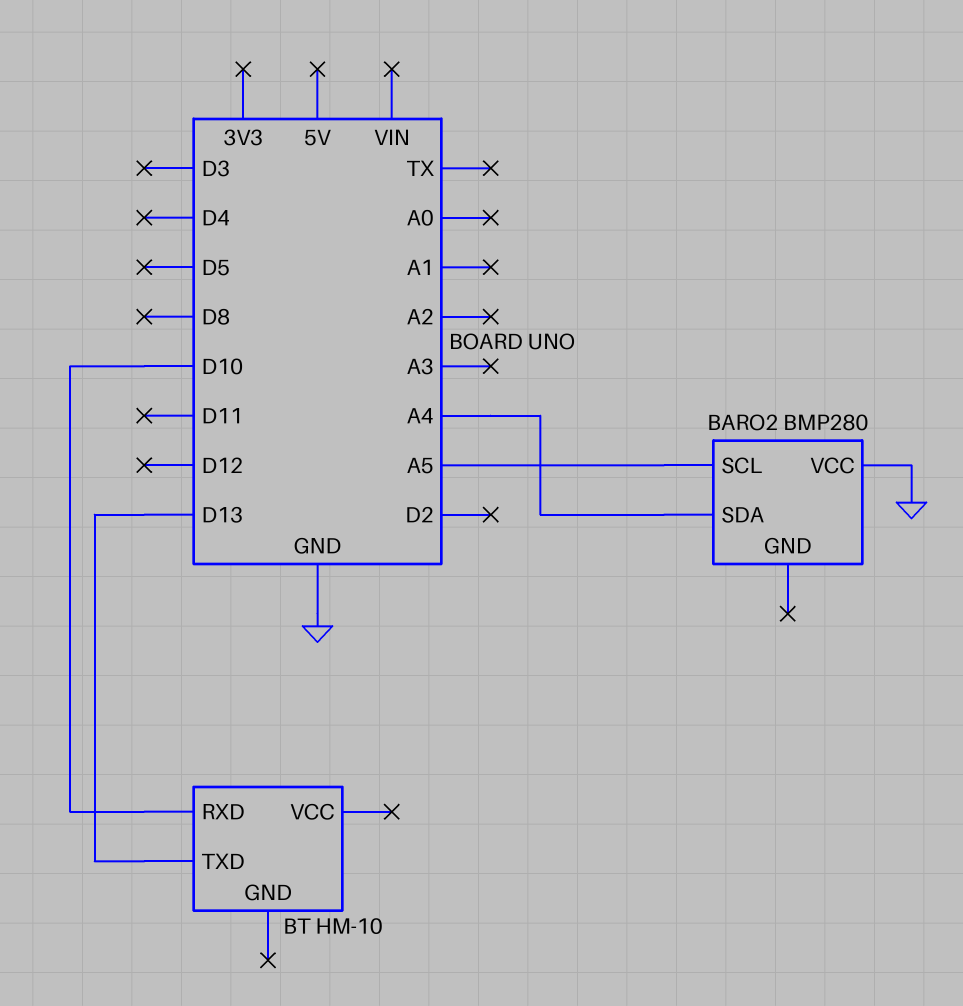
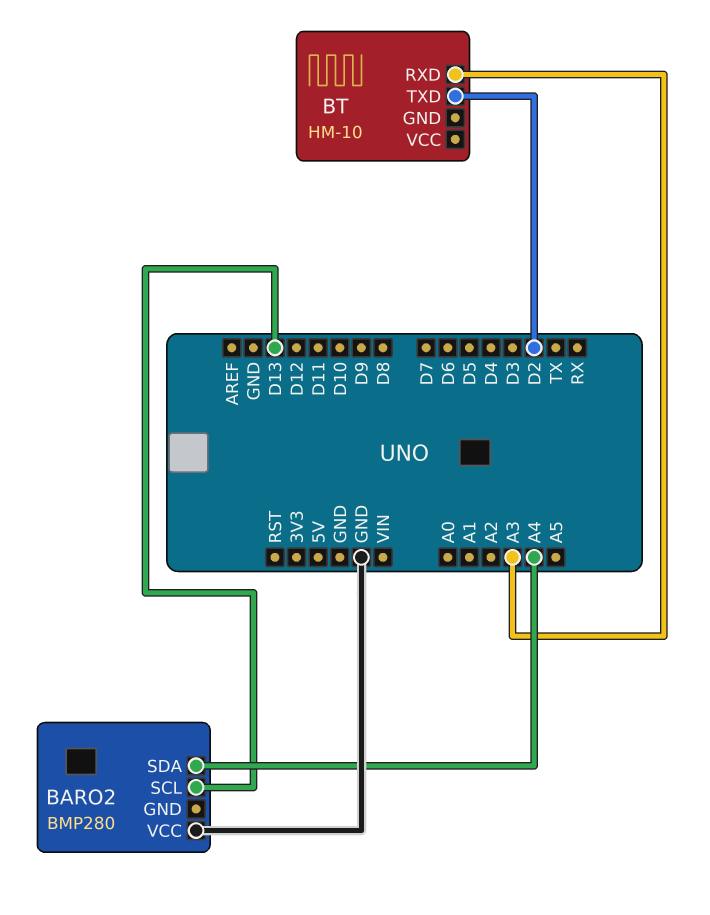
BARO2 pin SCL: A5 -> D13
BT pin RXD: D10 -> A3
BT pin TXD: D13 -> D2

